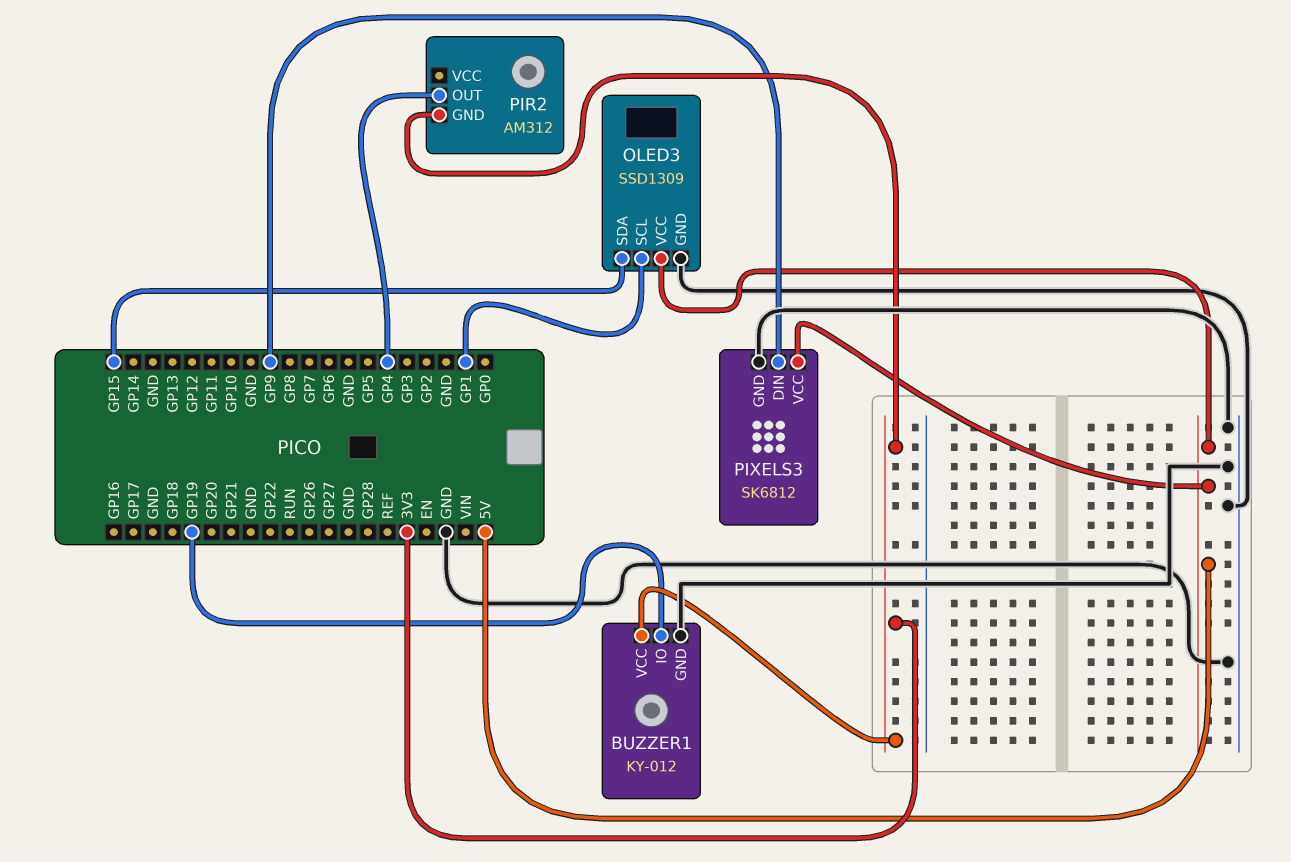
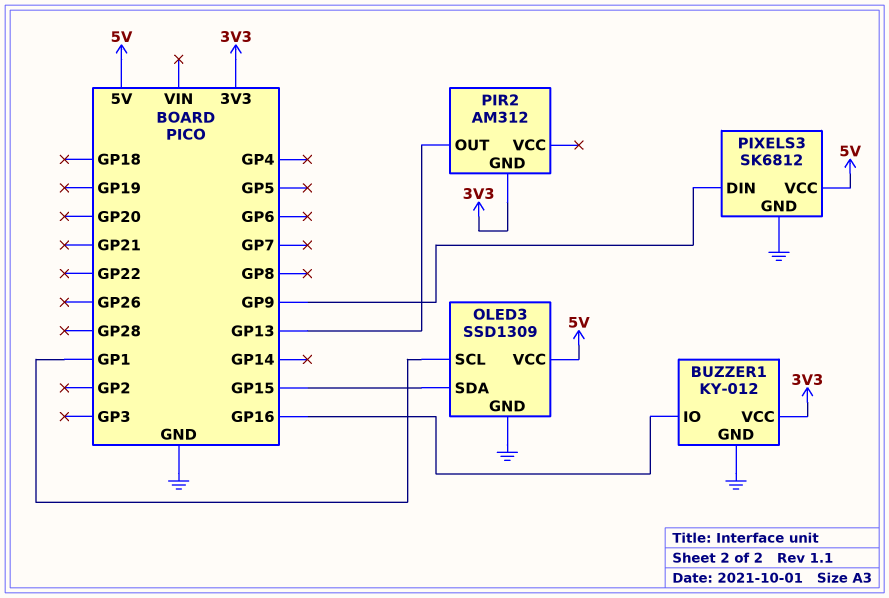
BUZZER1 pin IO: GP19 -> GP16
PIR2 pin OUT: GP4 -> GP13

